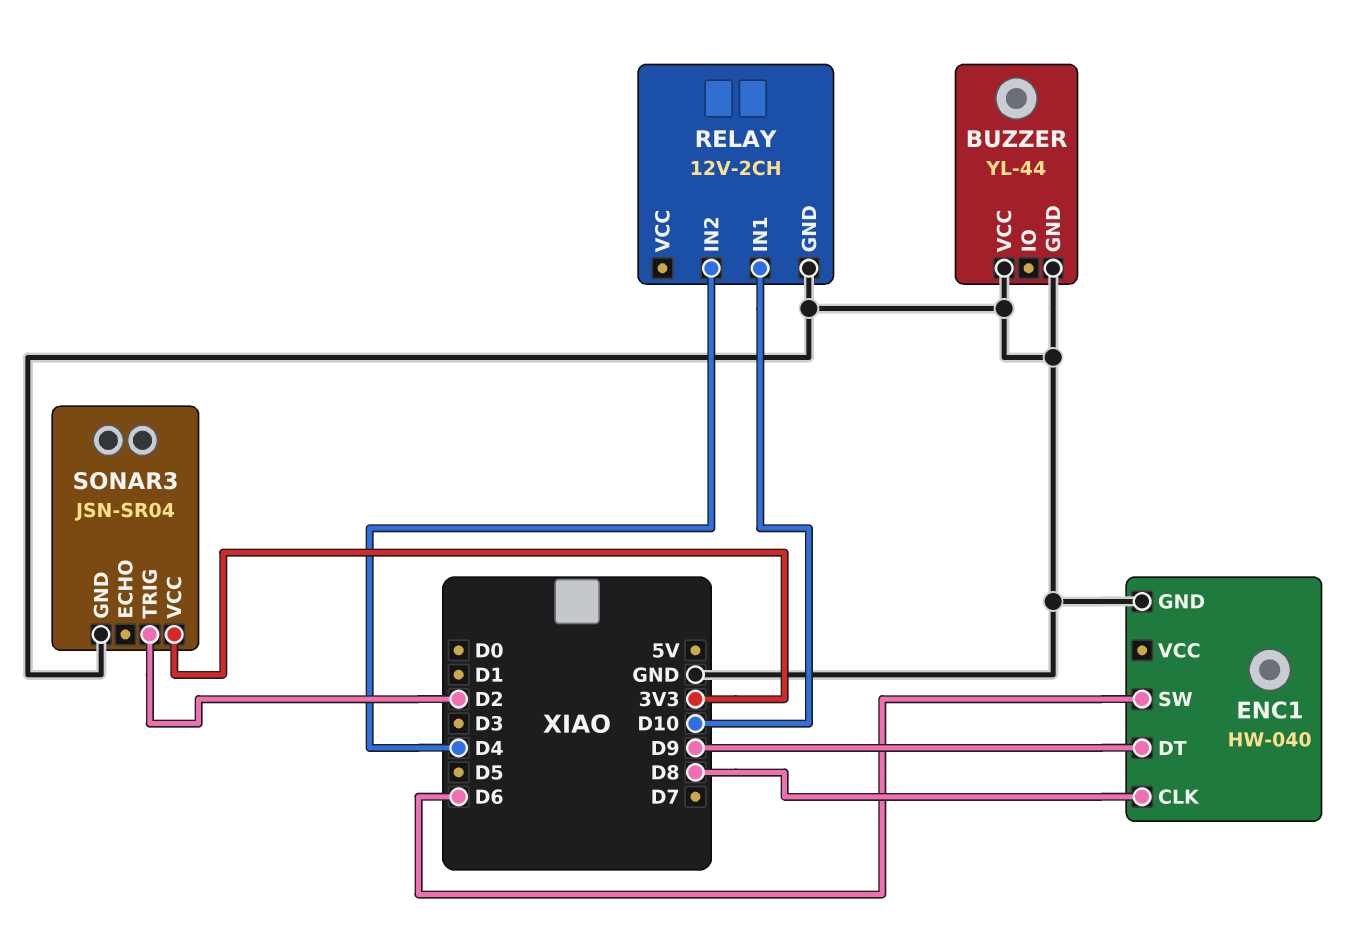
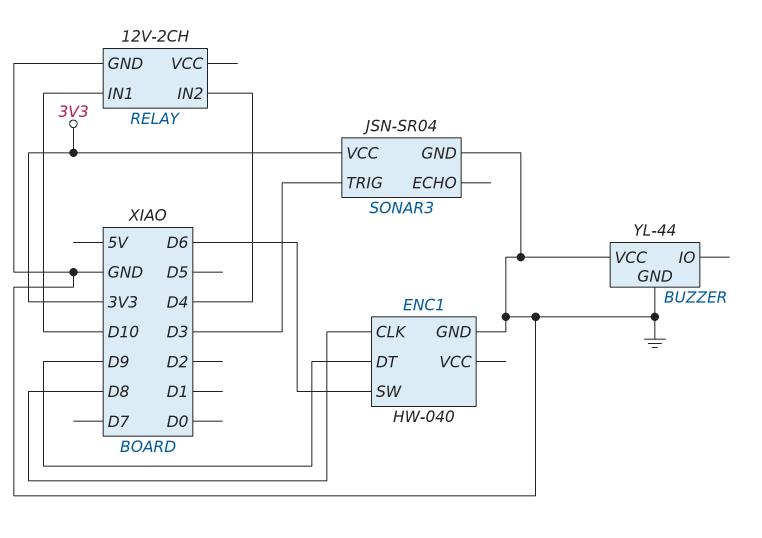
SONAR3 pin TRIG: D2 -> D3

